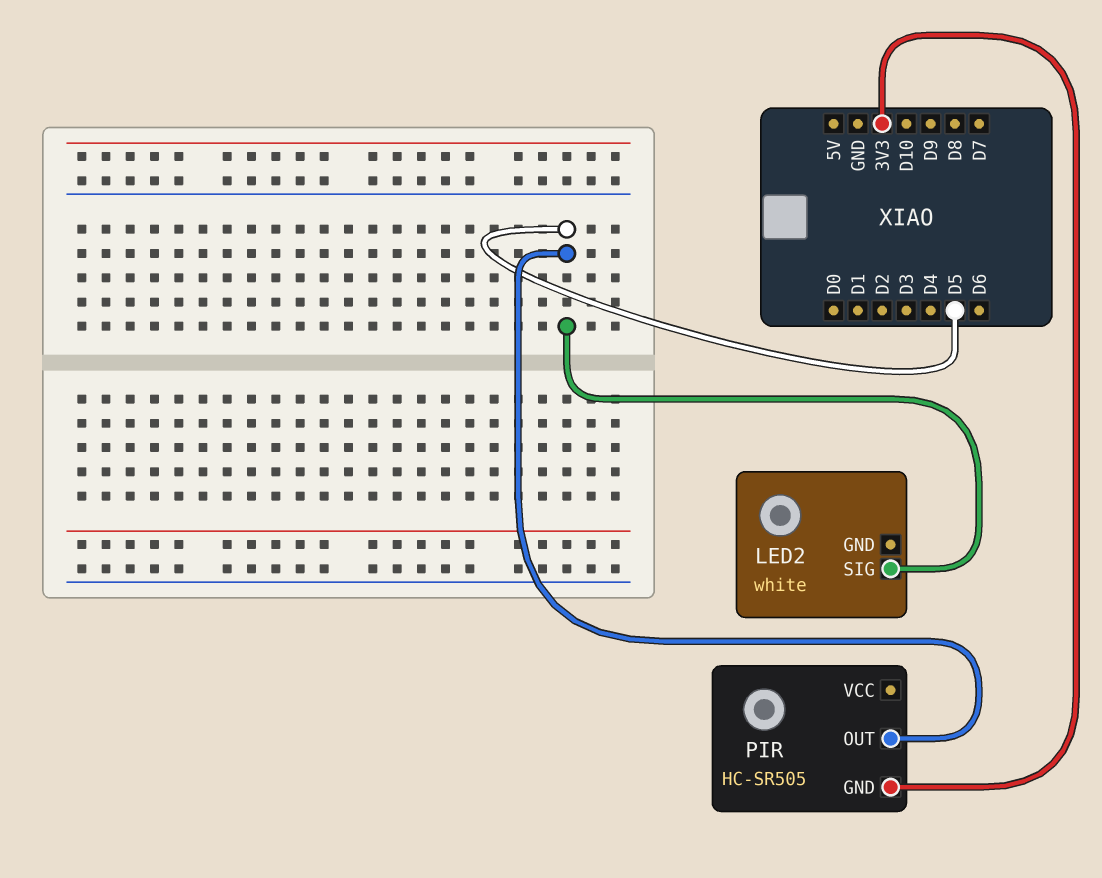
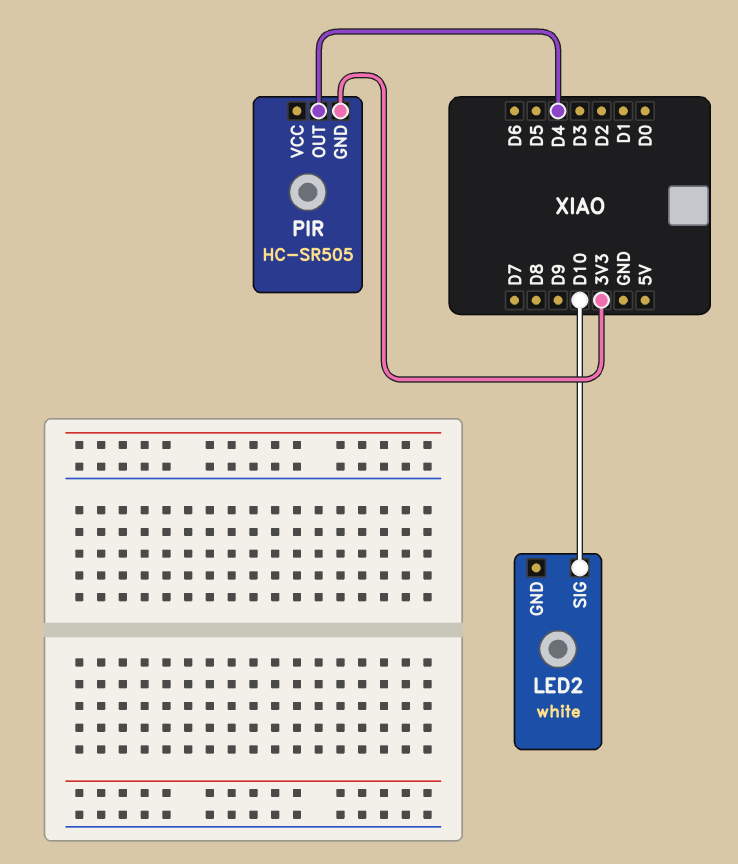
LED2 pin SIG: D5 -> D10
PIR pin OUT: D5 -> D4

